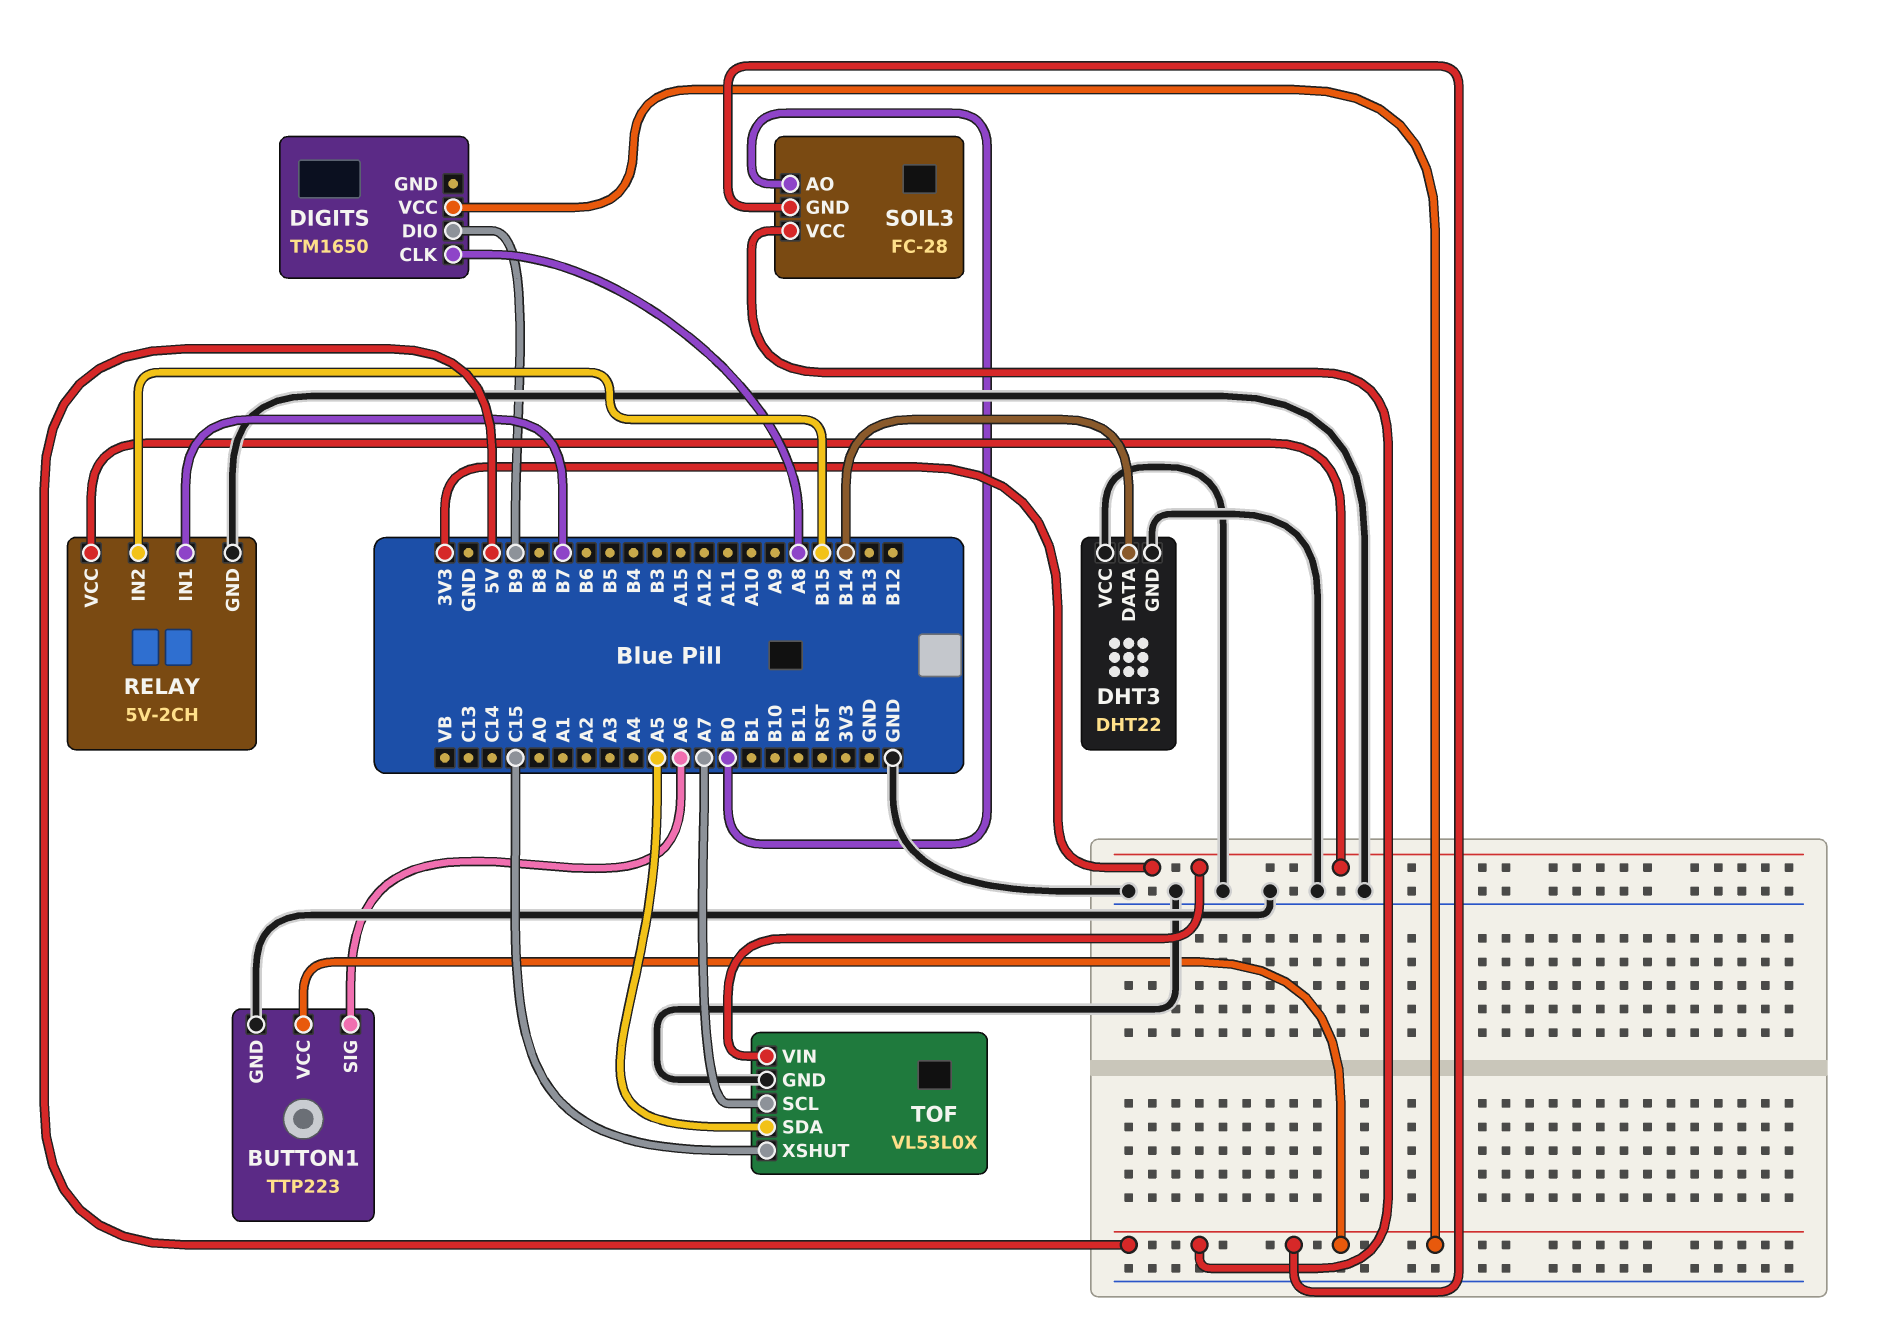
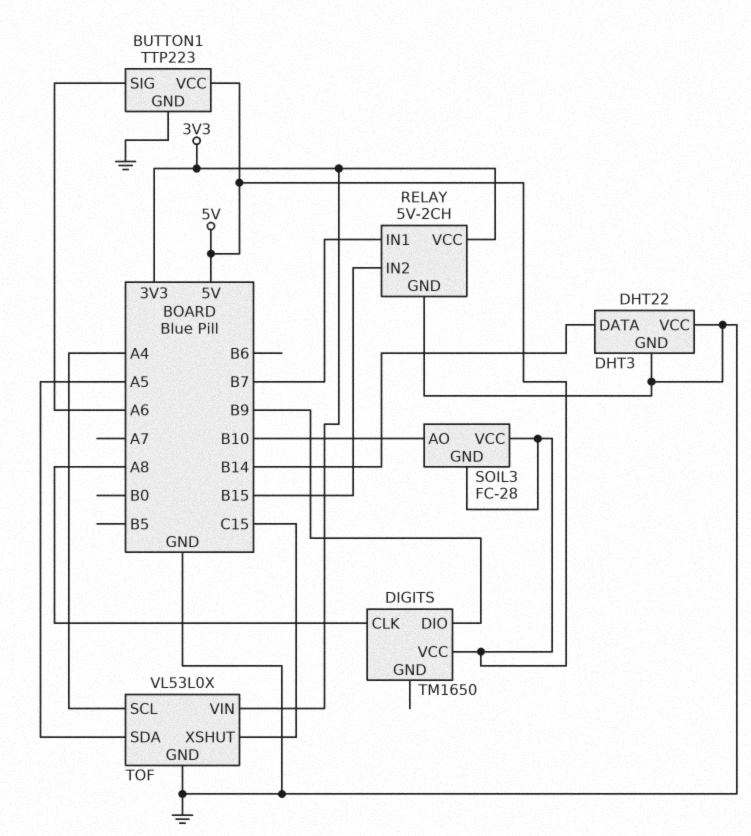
SOIL3 pin AO: B0 -> B10
TOF pin SCL: A7 -> A4

